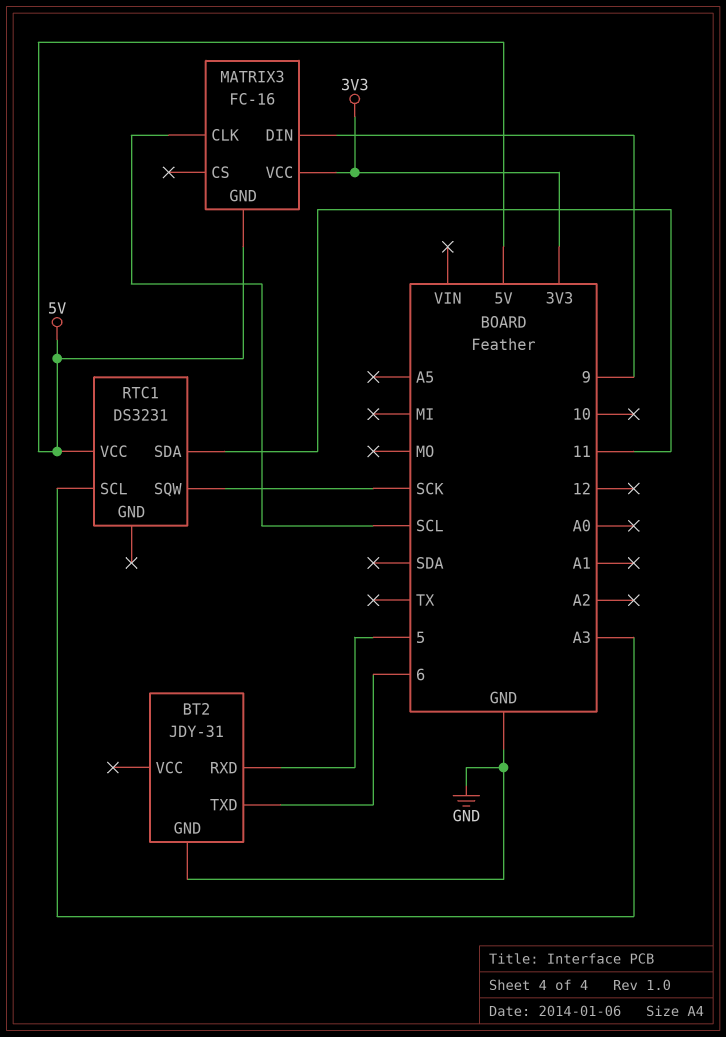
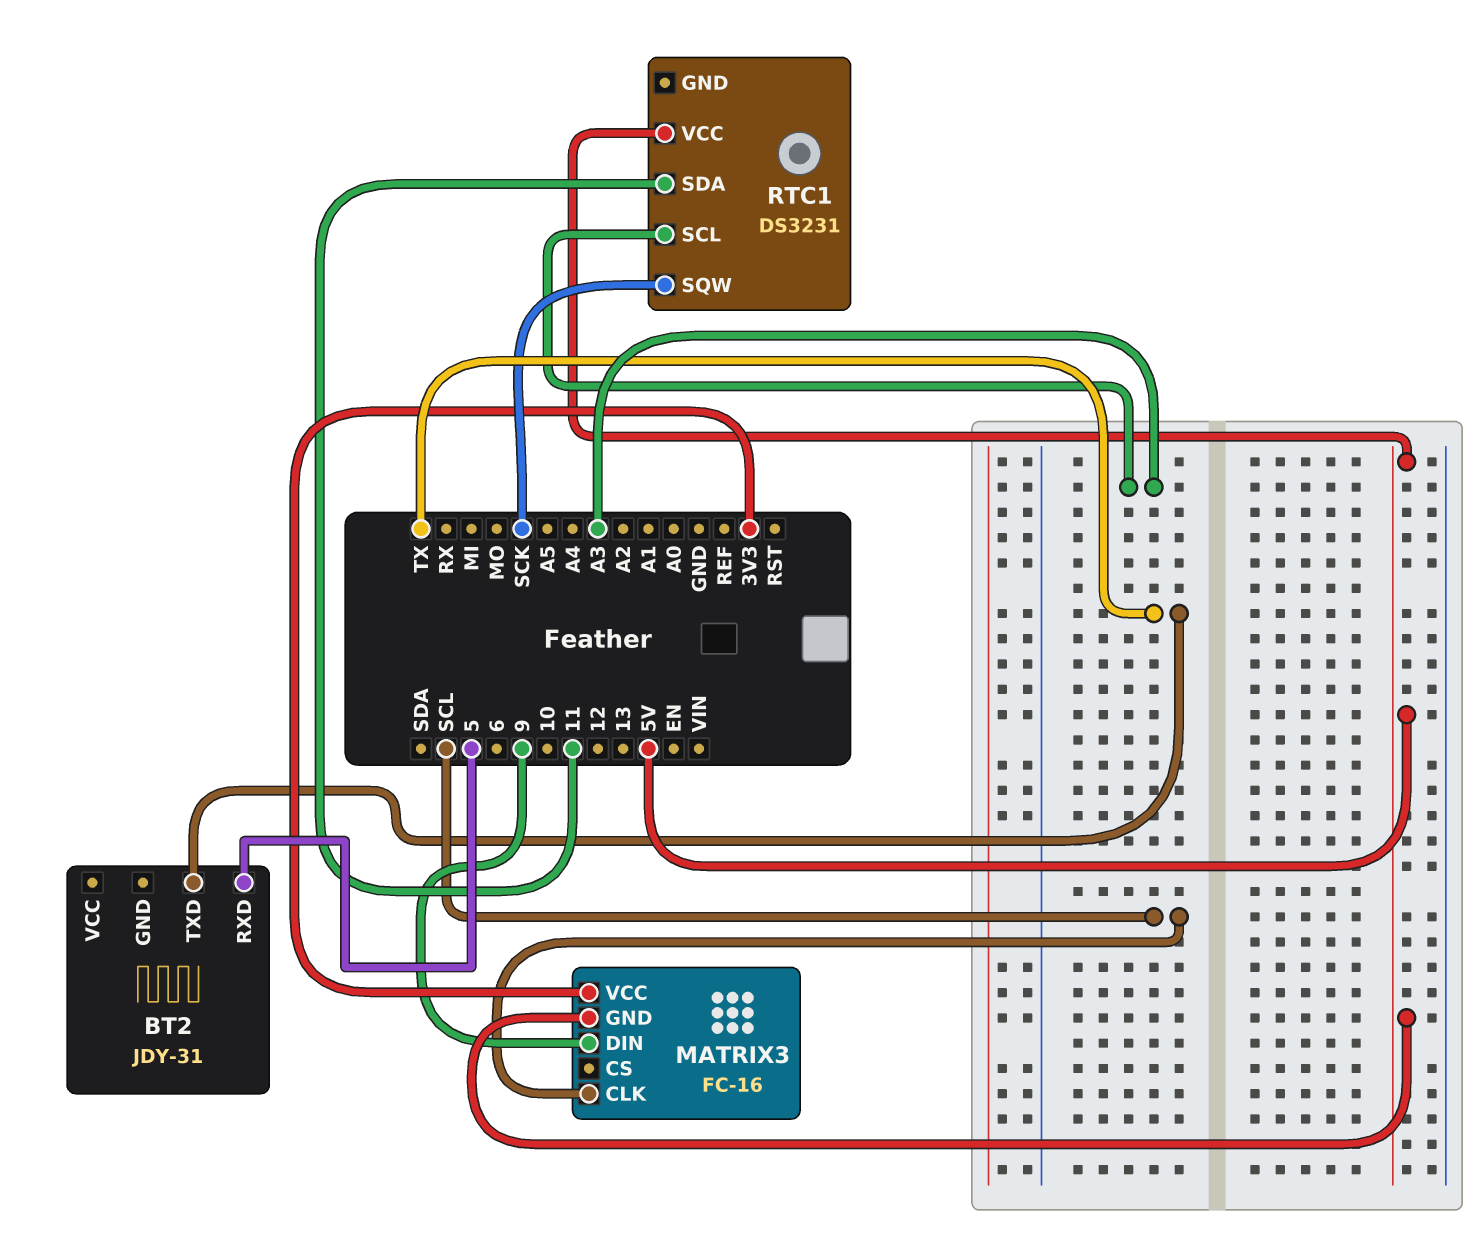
BT2 pin GND: GND -> none
BT2 pin TXD: 6 -> TX

